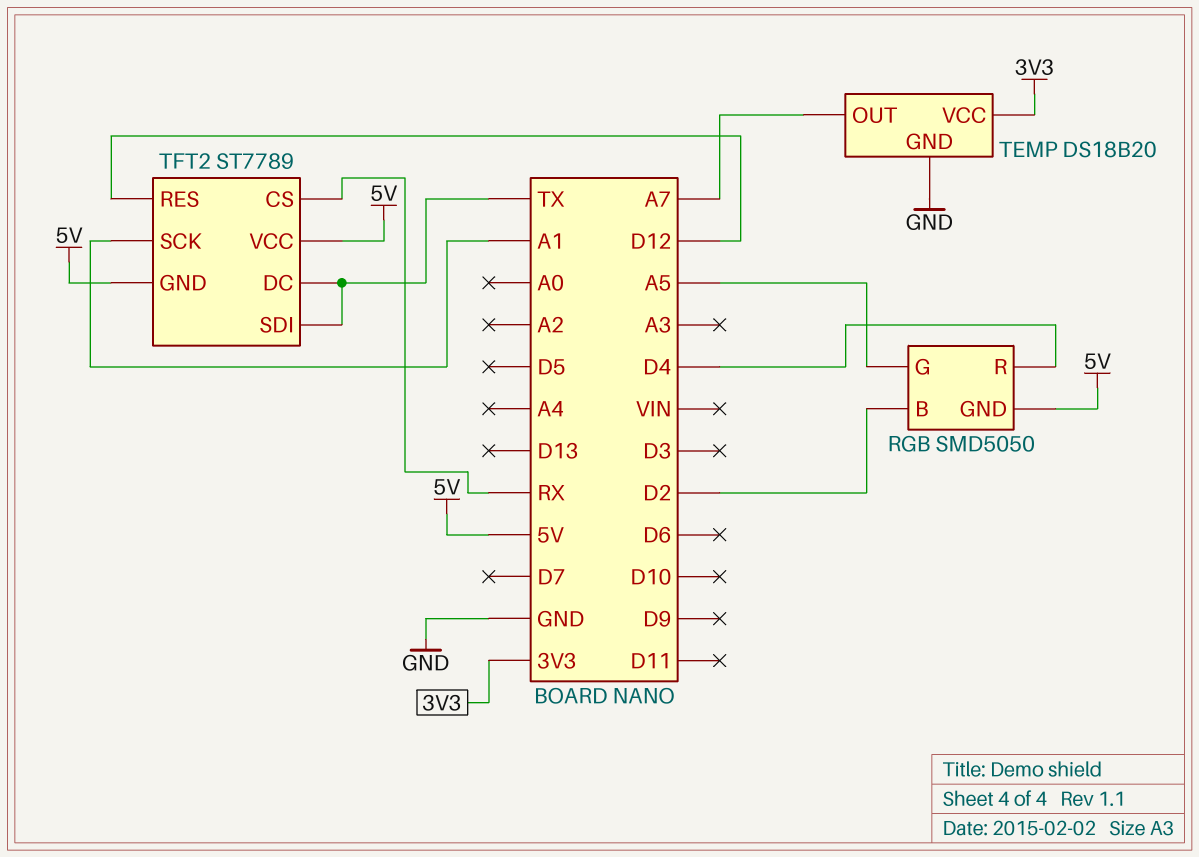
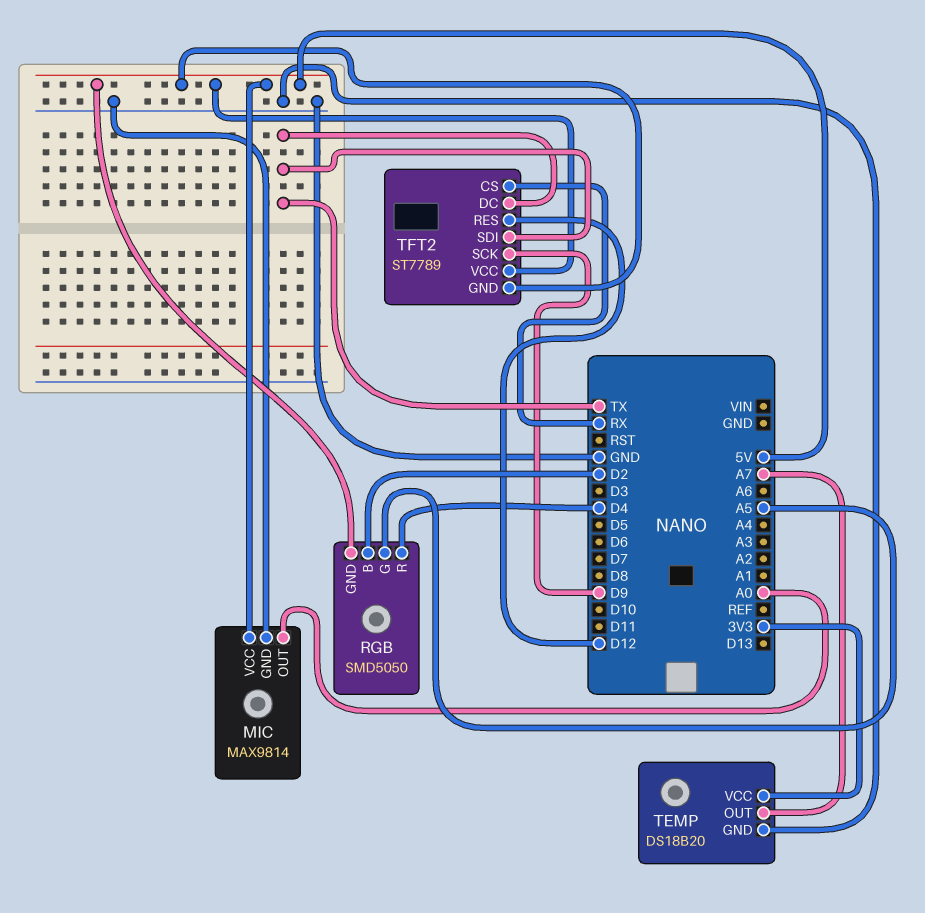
MIC: none -> MAX9814
MIC pin GND: none -> GND
MIC pin OUT: none -> A0
MIC pin VCC: none -> 5V
TFT2 pin SCK: A1 -> D9

